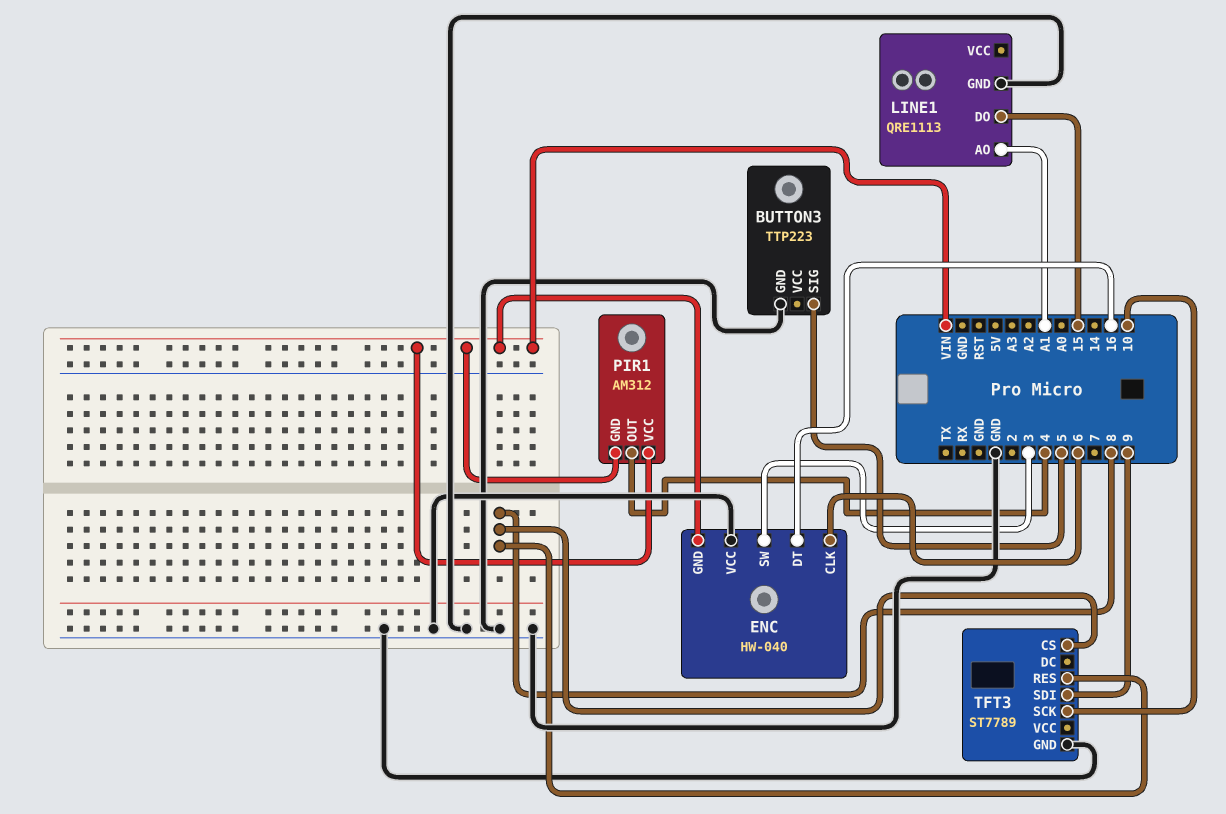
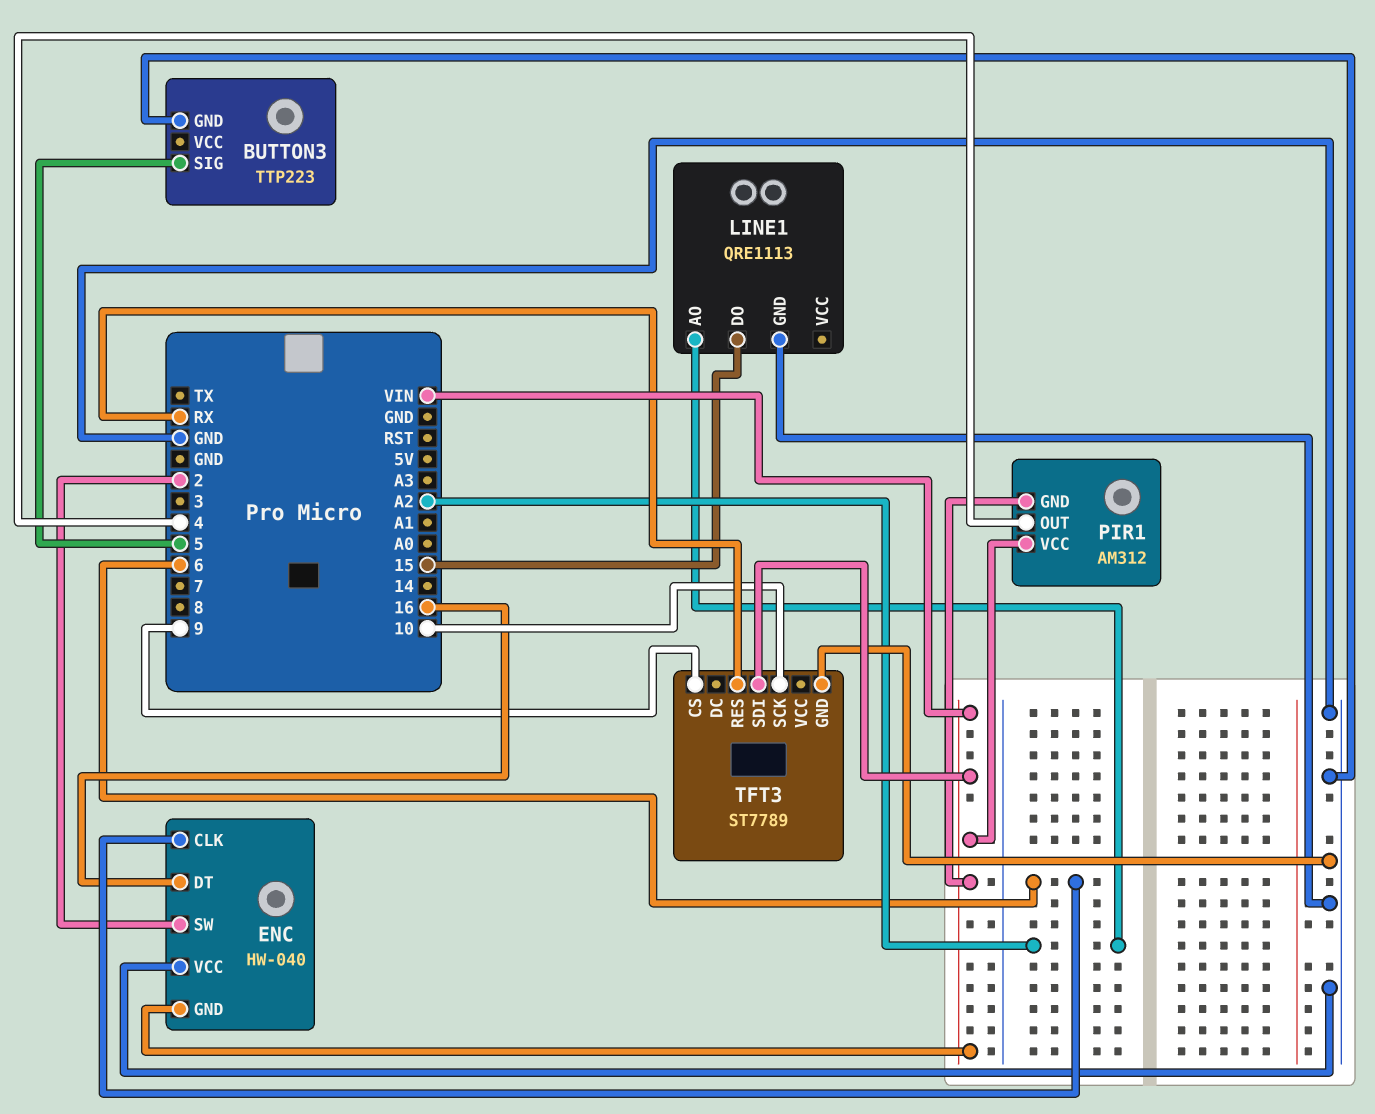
ENC pin SW: 3 -> 2
LINE1 pin AO: A1 -> A2
TFT3 pin CS: 8 -> 9
TFT3 pin RES: 8 -> RX
TFT3 pin SDI: 9 -> VIN

